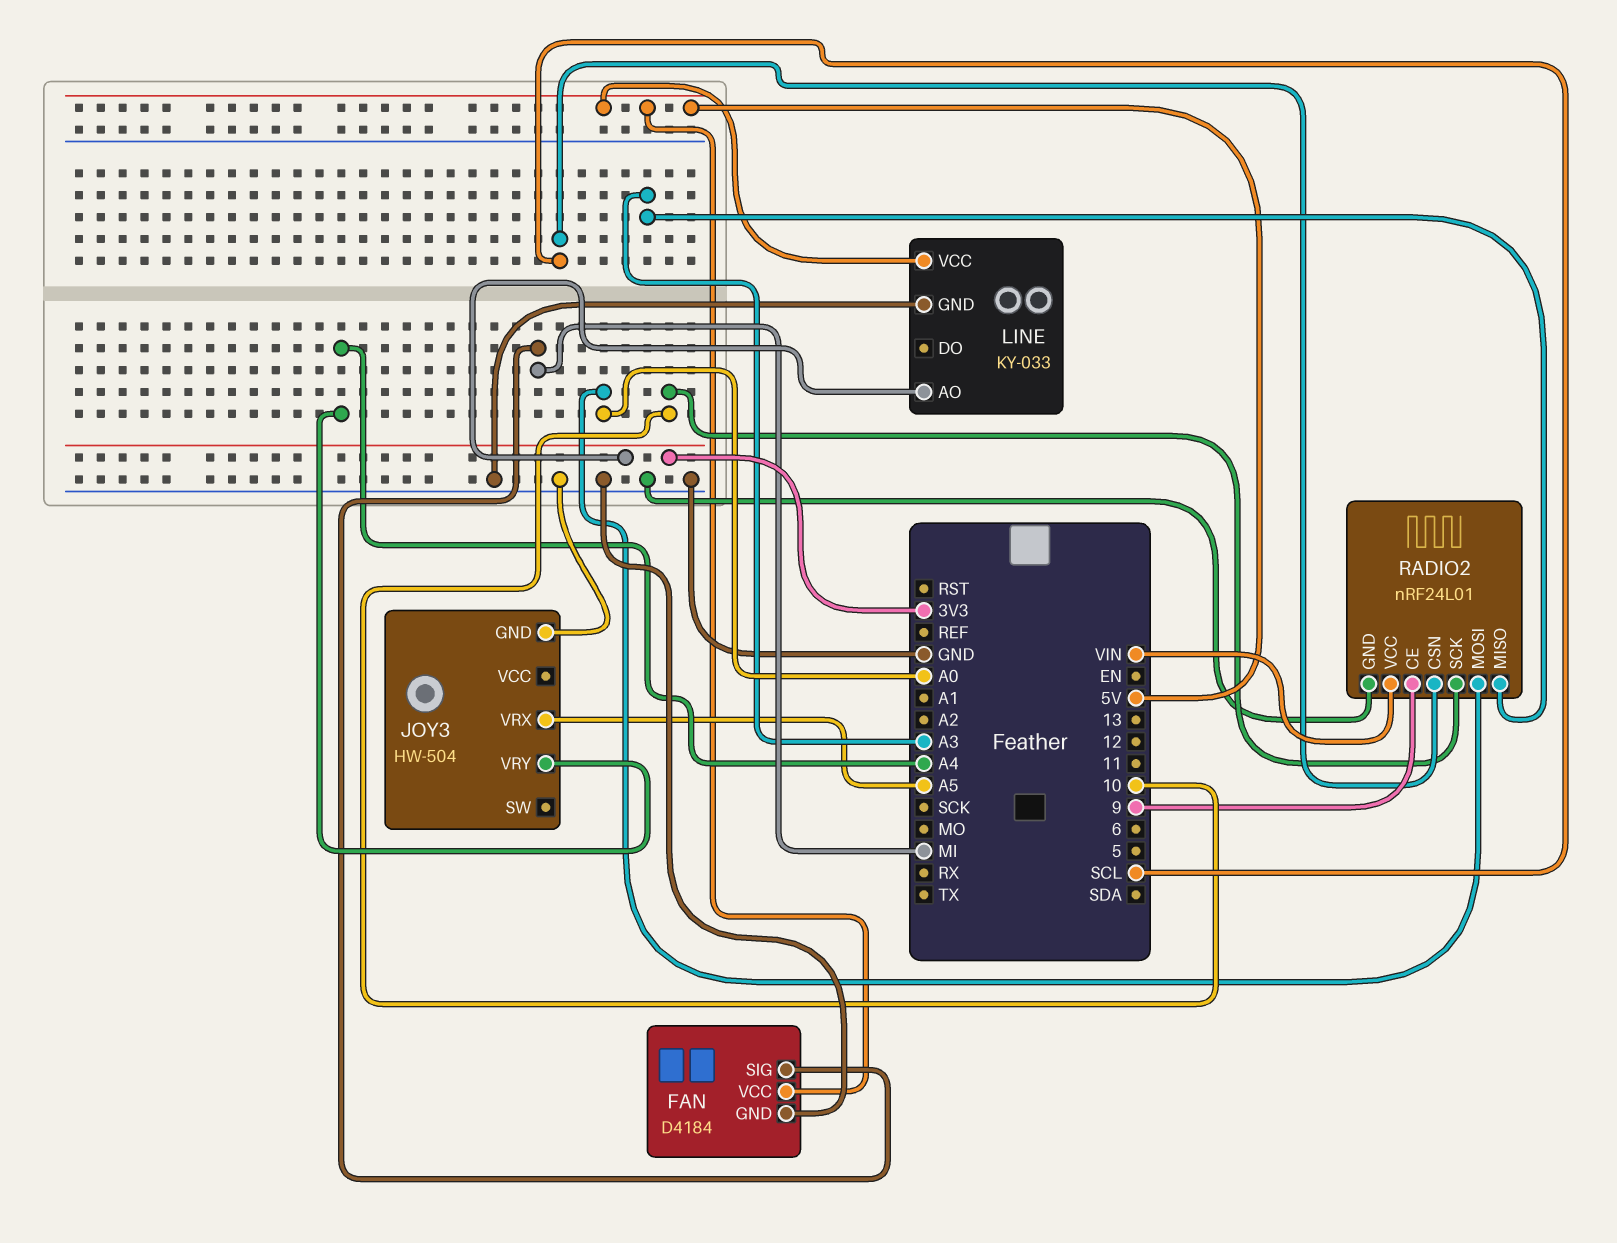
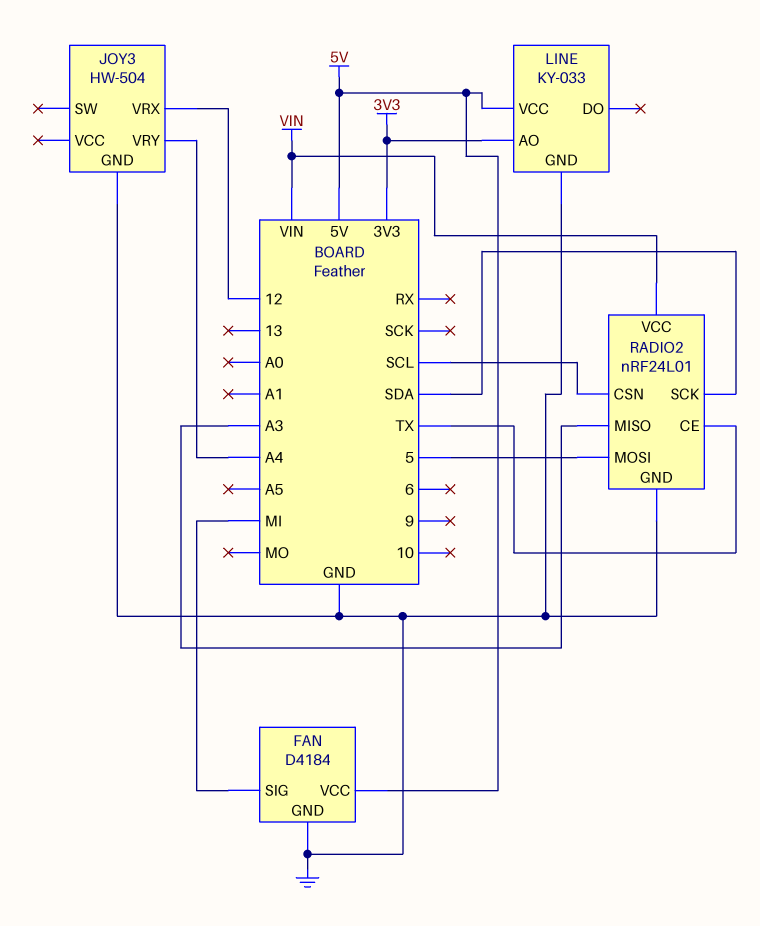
JOY3 pin VRX: A5 -> 12
RADIO2 pin CE: 9 -> TX
RADIO2 pin MOSI: A0 -> 5
RADIO2 pin SCK: 10 -> SDA

